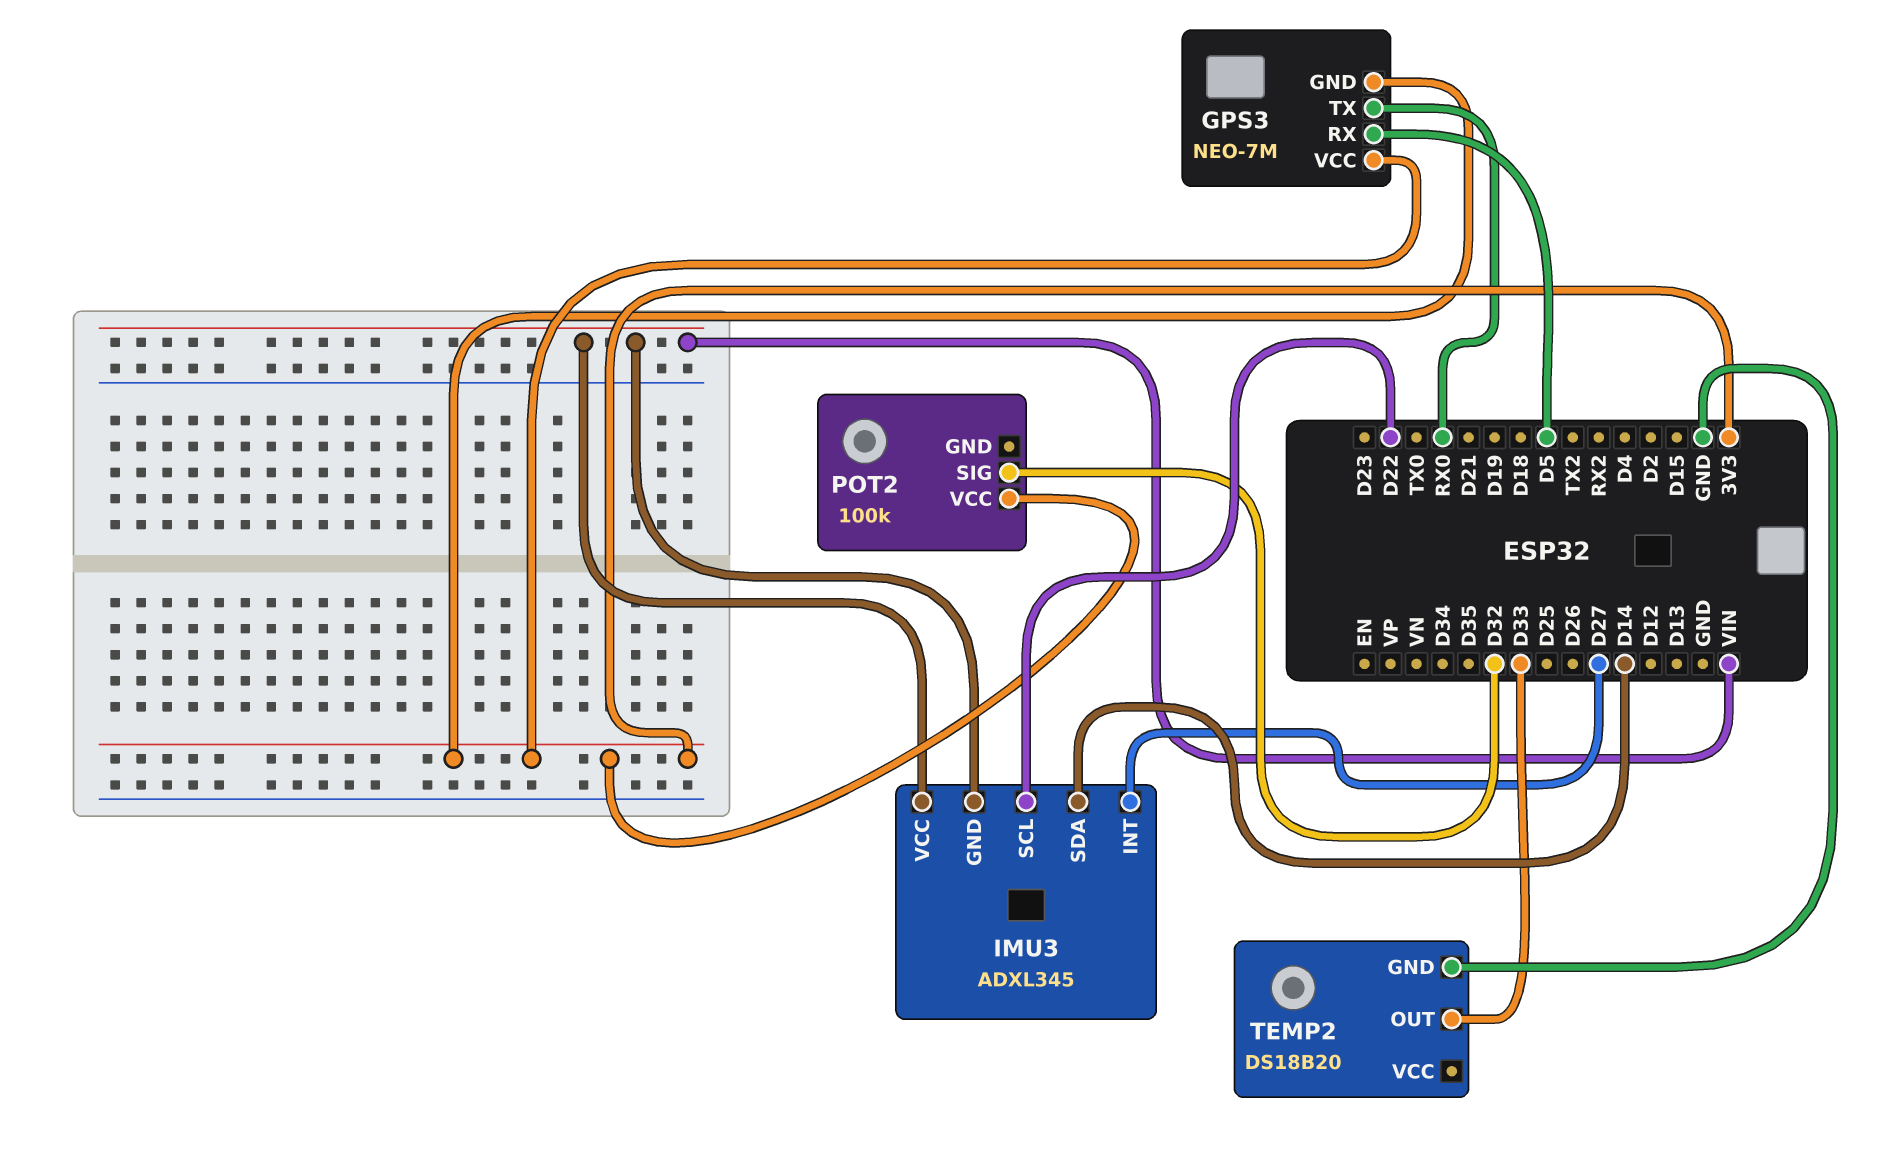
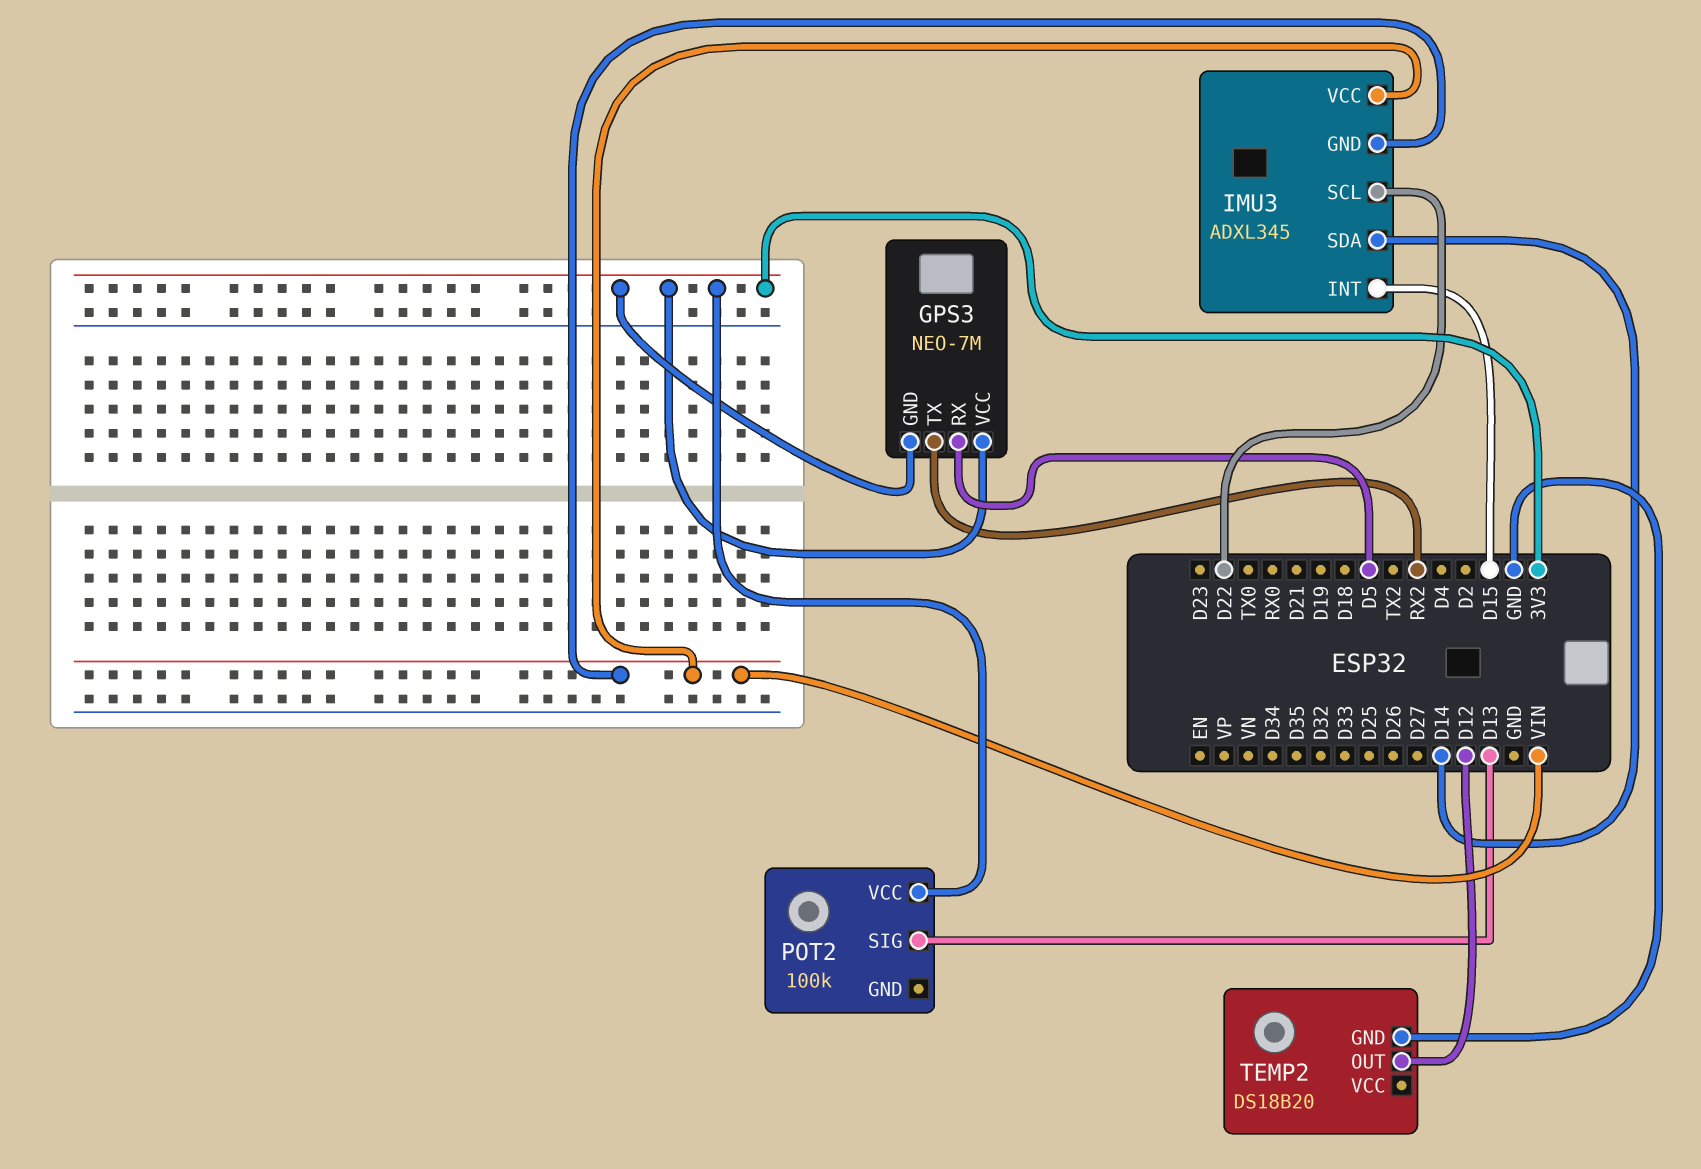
GPS3 pin TX: RX0 -> RX2
IMU3 pin INT: D27 -> D15
POT2 pin SIG: D32 -> D13
TEMP2 pin OUT: D33 -> D12

